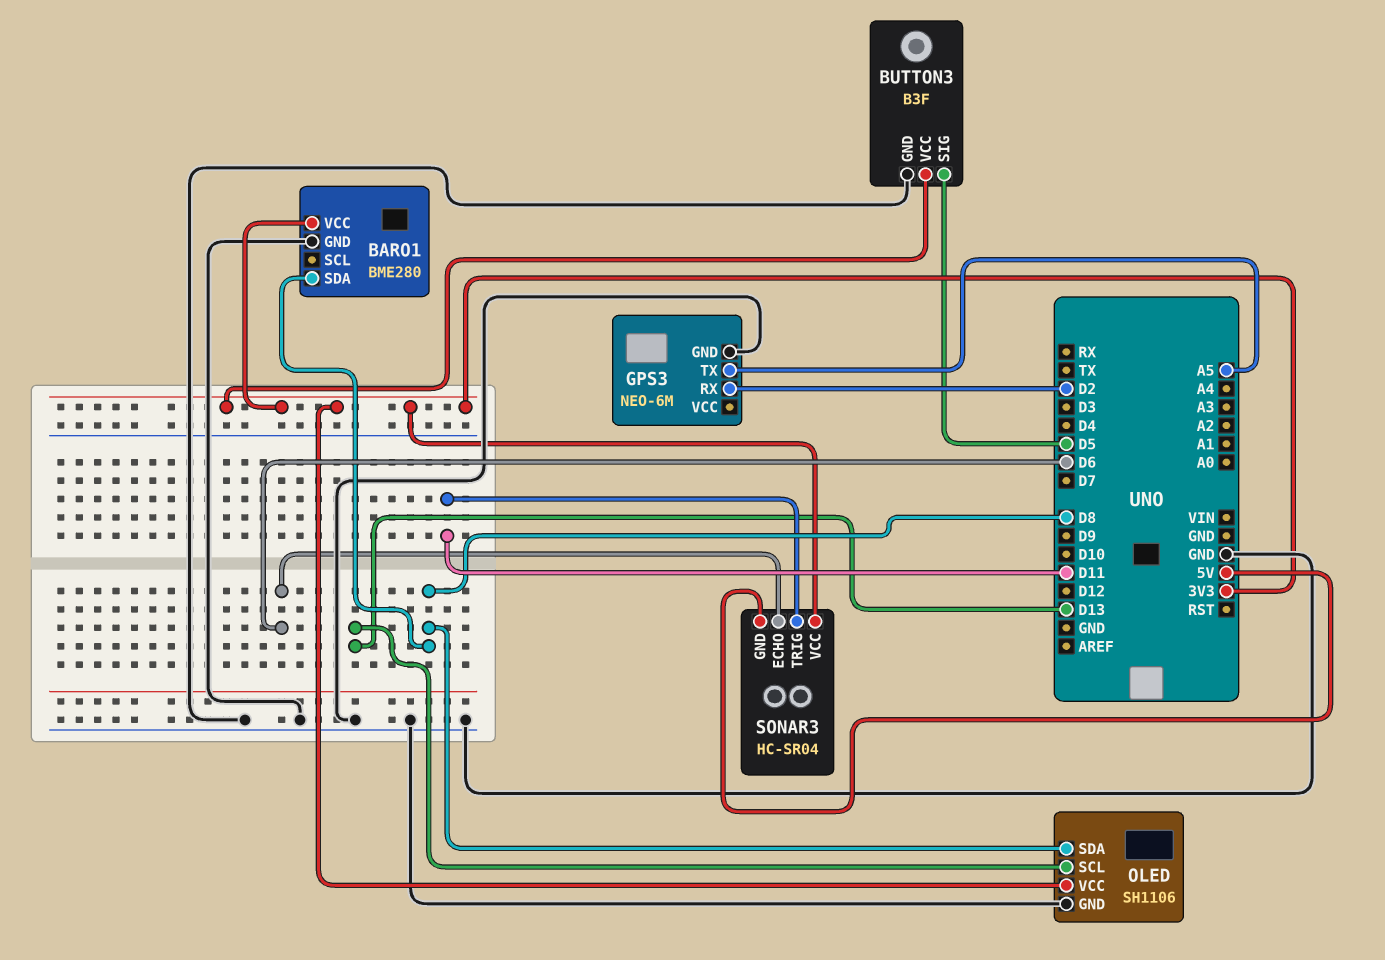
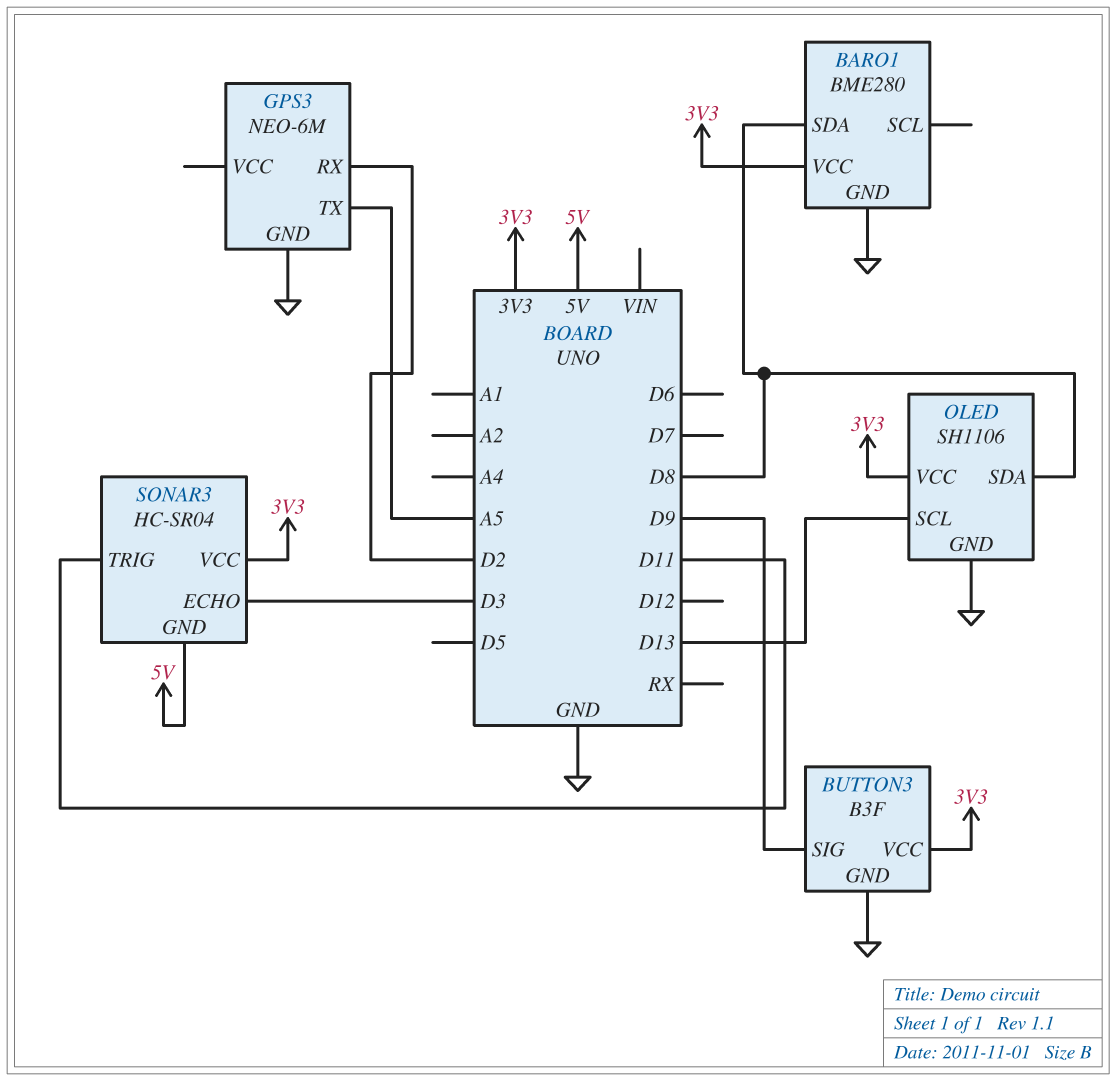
BUTTON3 pin SIG: D5 -> D9
SONAR3 pin ECHO: D6 -> D3

